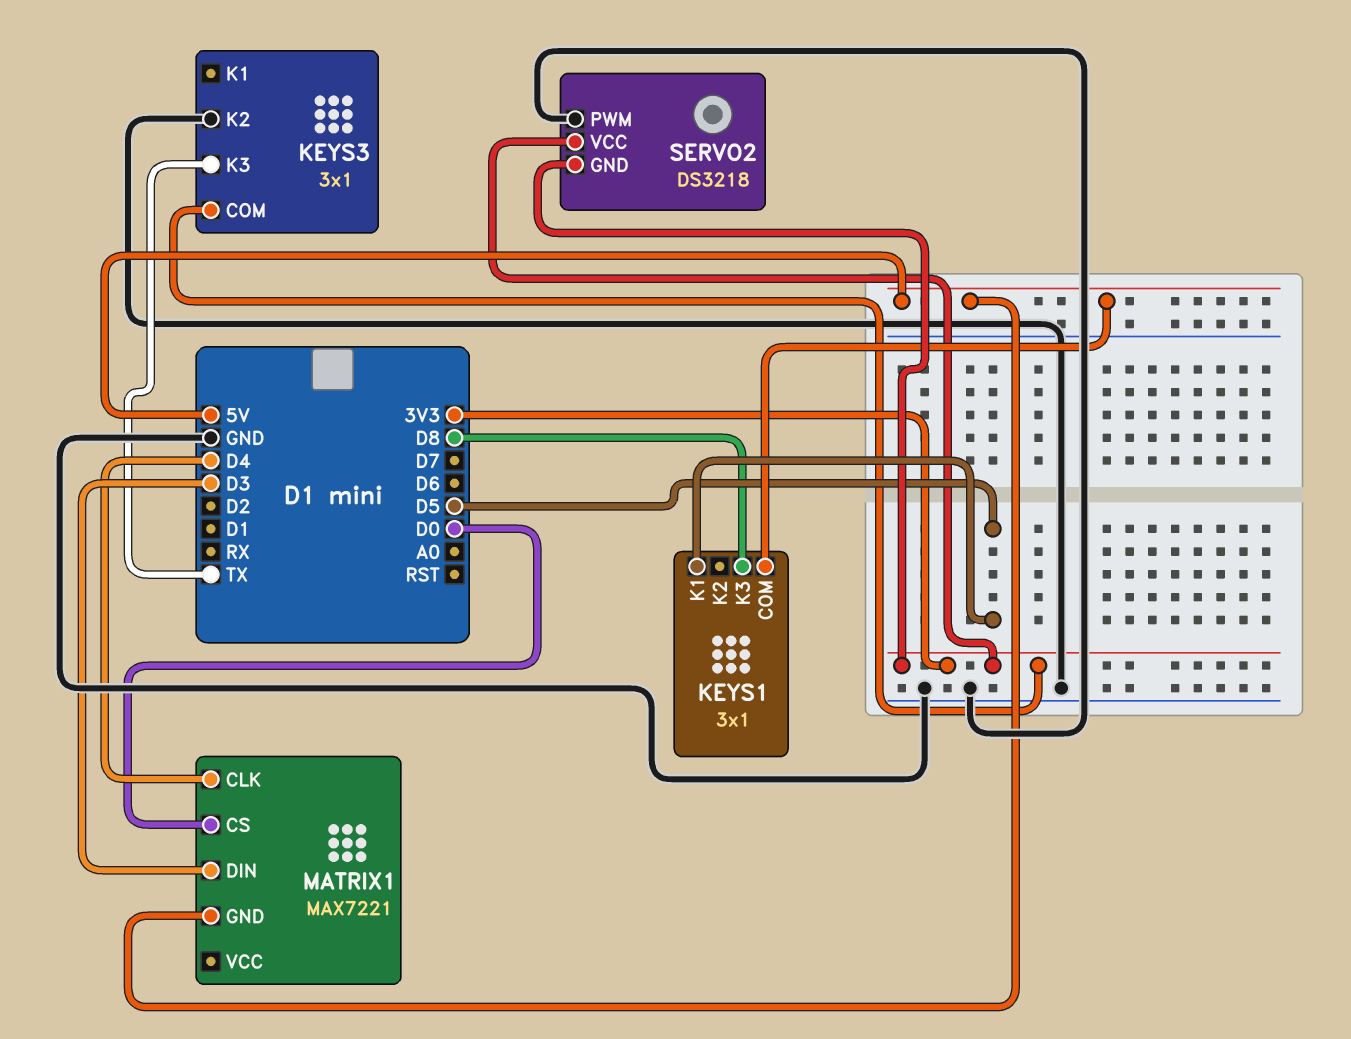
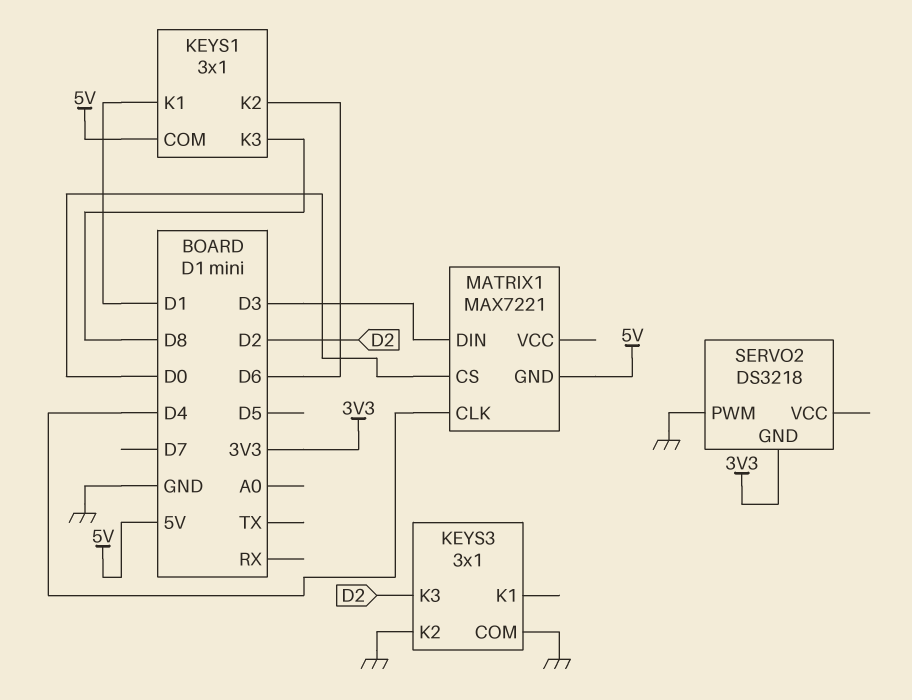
KEYS1 pin K1: D5 -> D1
KEYS1 pin K2: none -> D6
KEYS3 pin COM: 3V3 -> GND
KEYS3 pin K3: TX -> D2
SERVO2 pin VCC: 3V3 -> none

